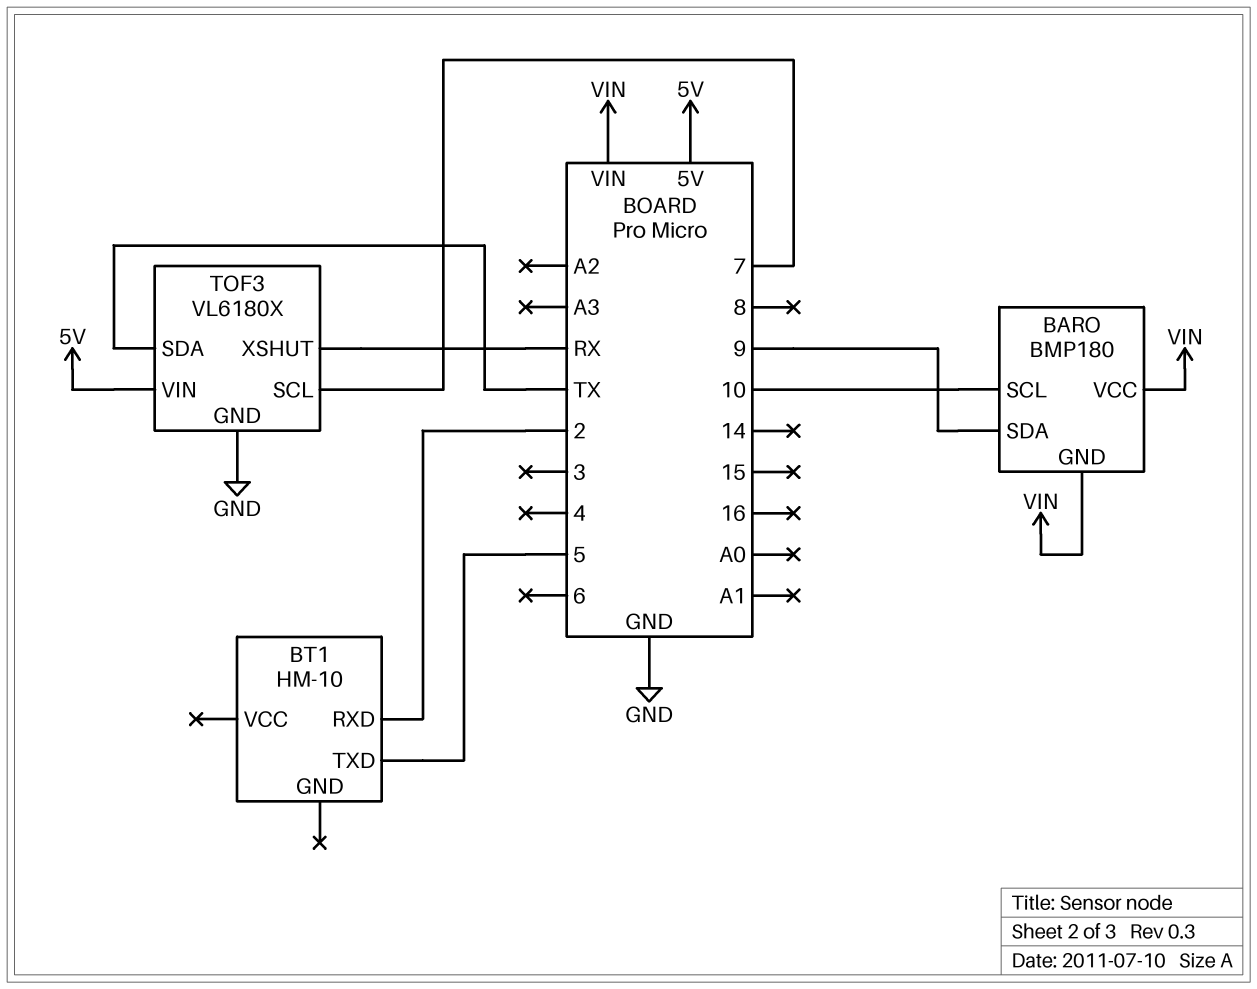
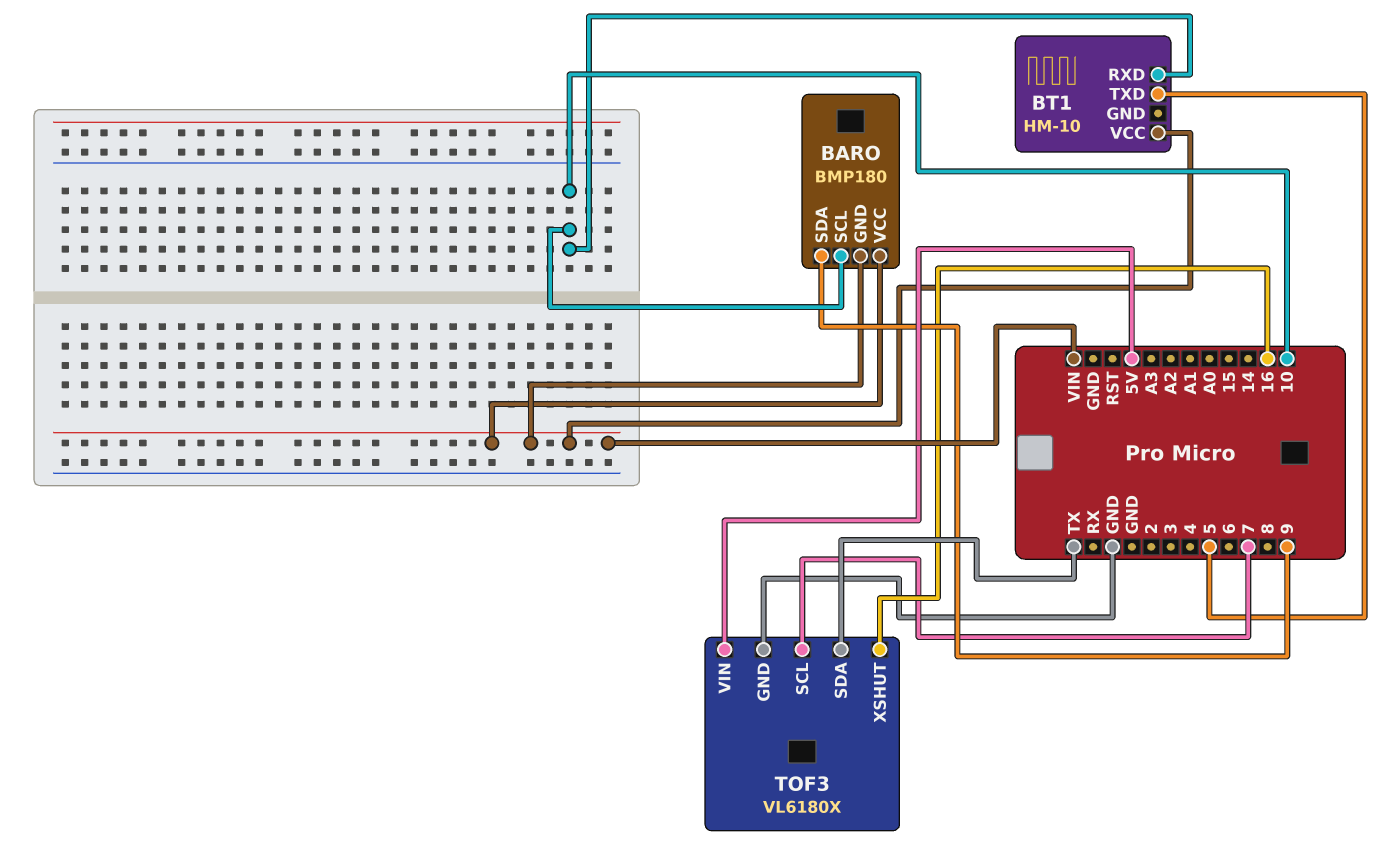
BT1 pin RXD: 2 -> 10
BT1 pin VCC: none -> VIN
TOF3 pin XSHUT: RX -> 16

